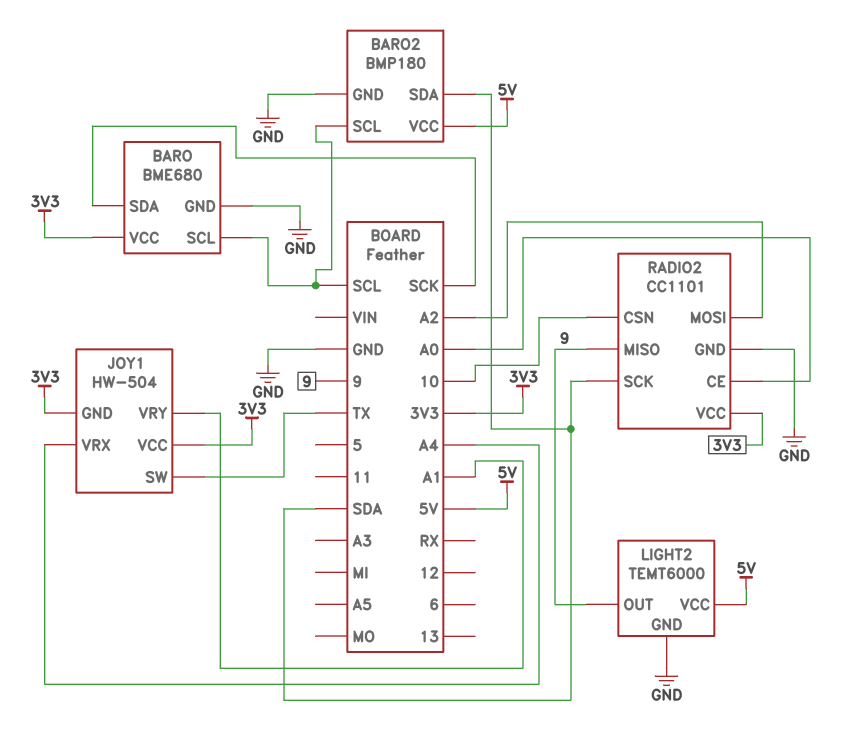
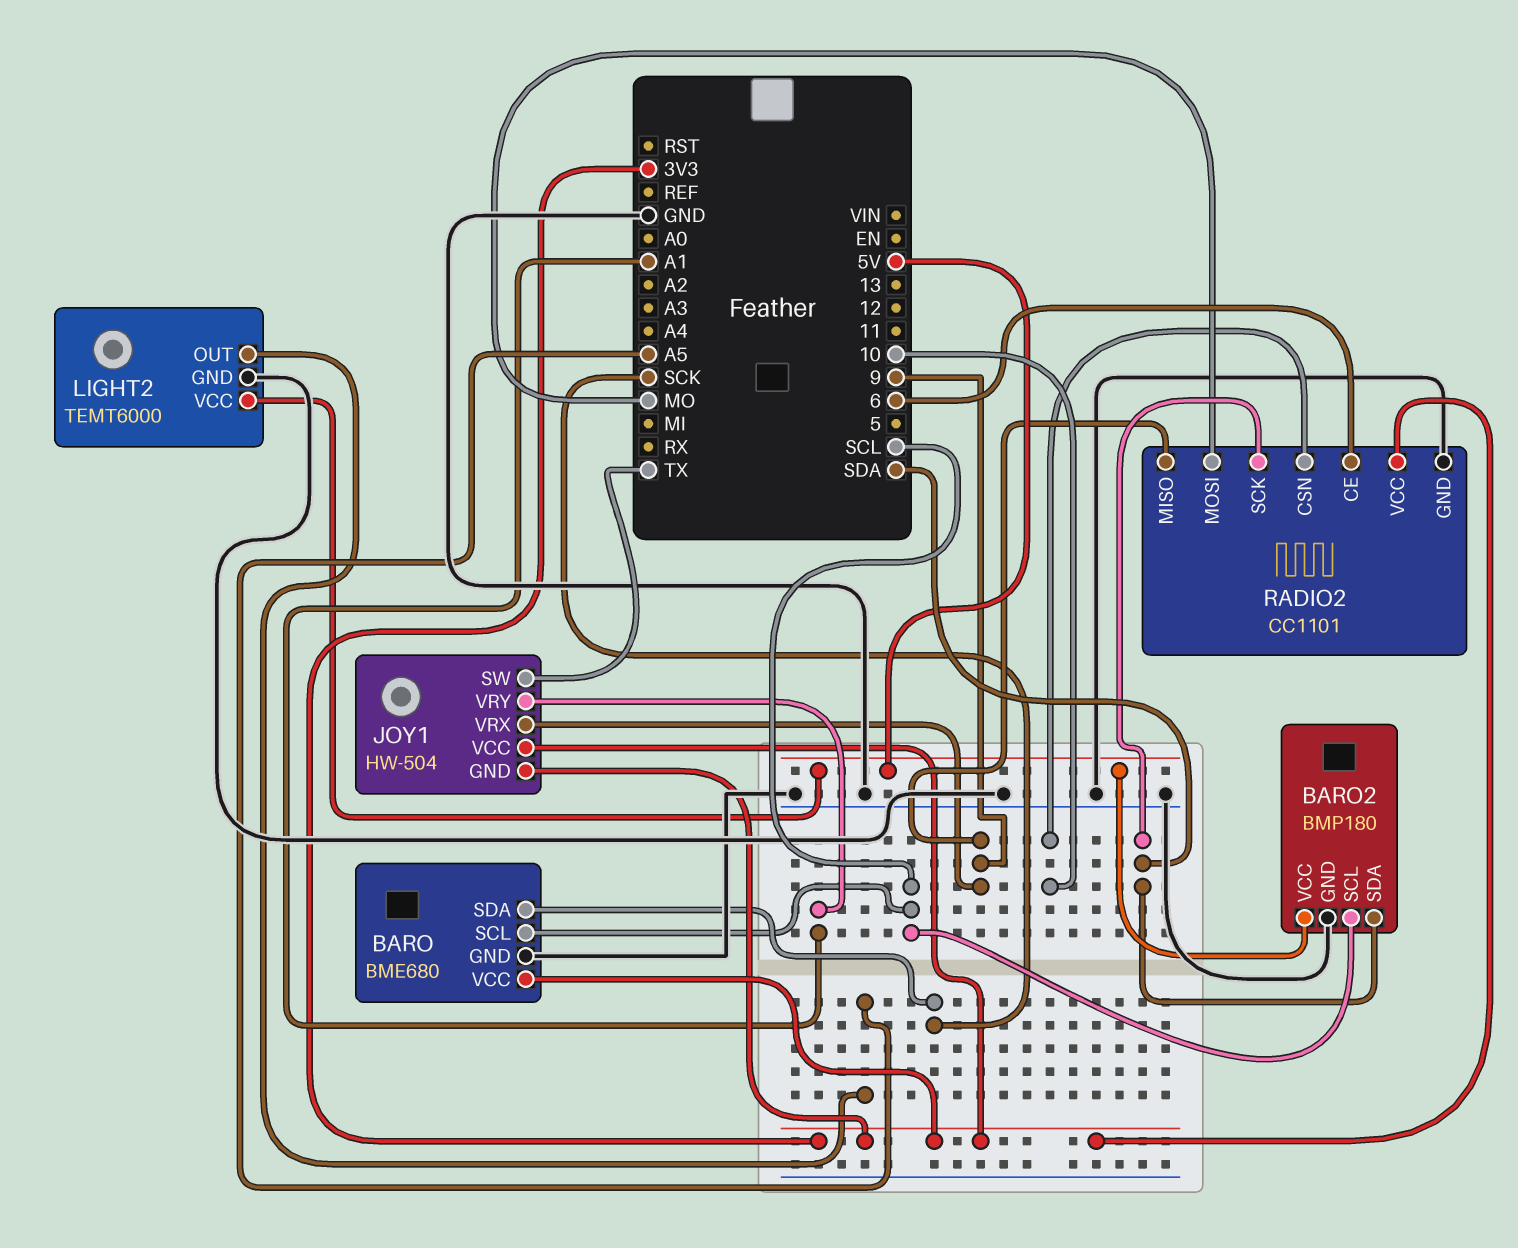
JOY1 pin VRX: A4 -> 9
LIGHT2 pin OUT: 9 -> A5
RADIO2 pin CE: A0 -> 6
RADIO2 pin MOSI: A2 -> MO

